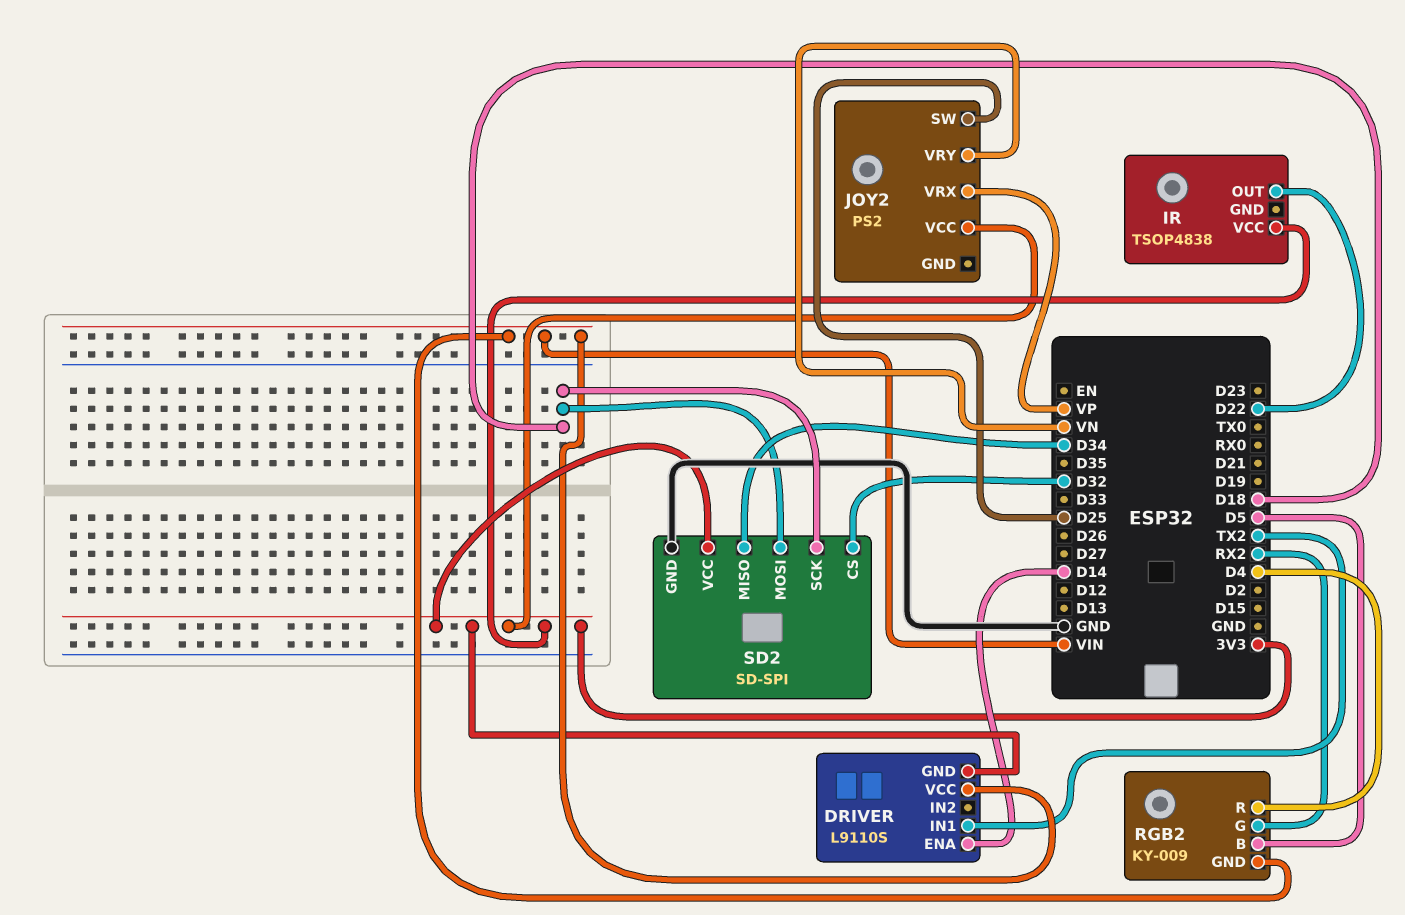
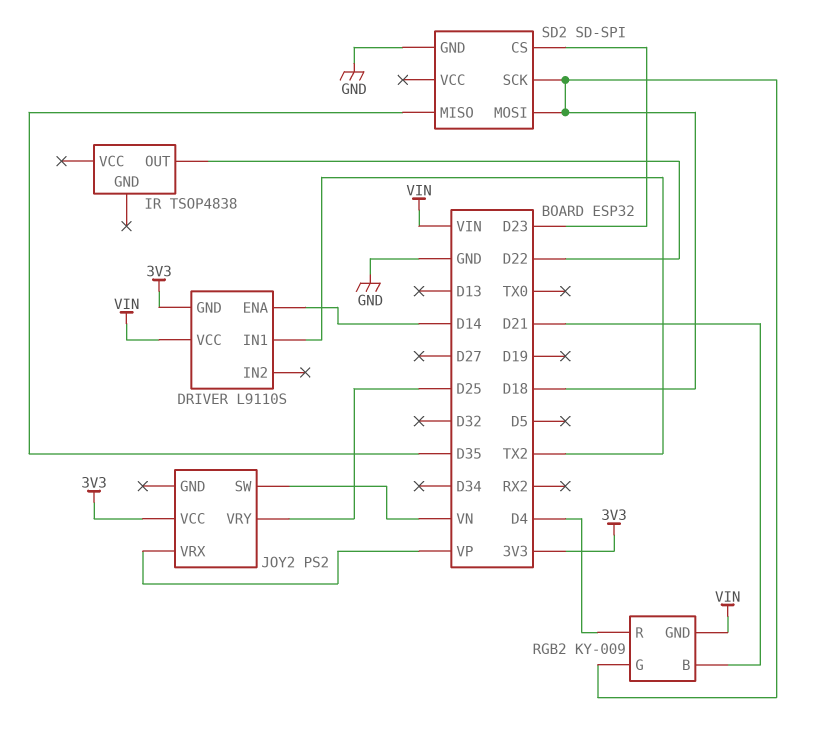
IR pin VCC: 3V3 -> none
JOY2 pin SW: D25 -> VN
JOY2 pin VRY: VN -> D25
RGB2 pin B: D5 -> D21
RGB2 pin G: RX2 -> D18
SD2 pin CS: D32 -> D23
SD2 pin MISO: D34 -> D35
SD2 pin VCC: 3V3 -> none

